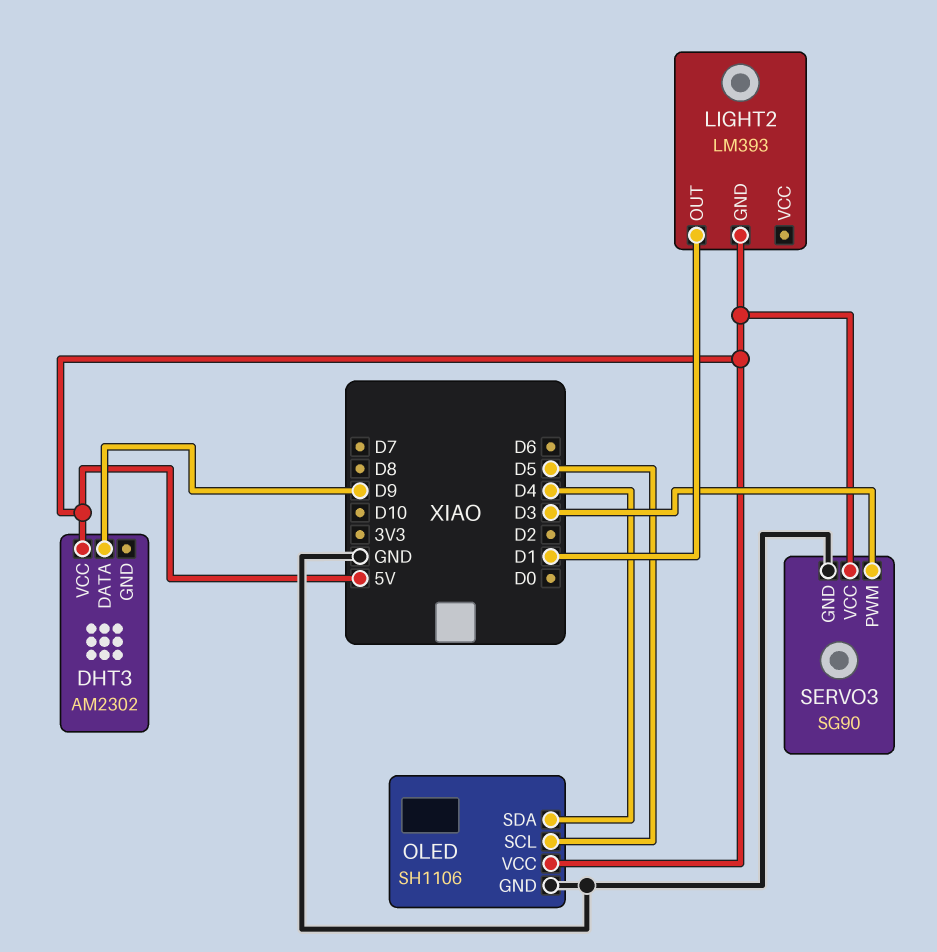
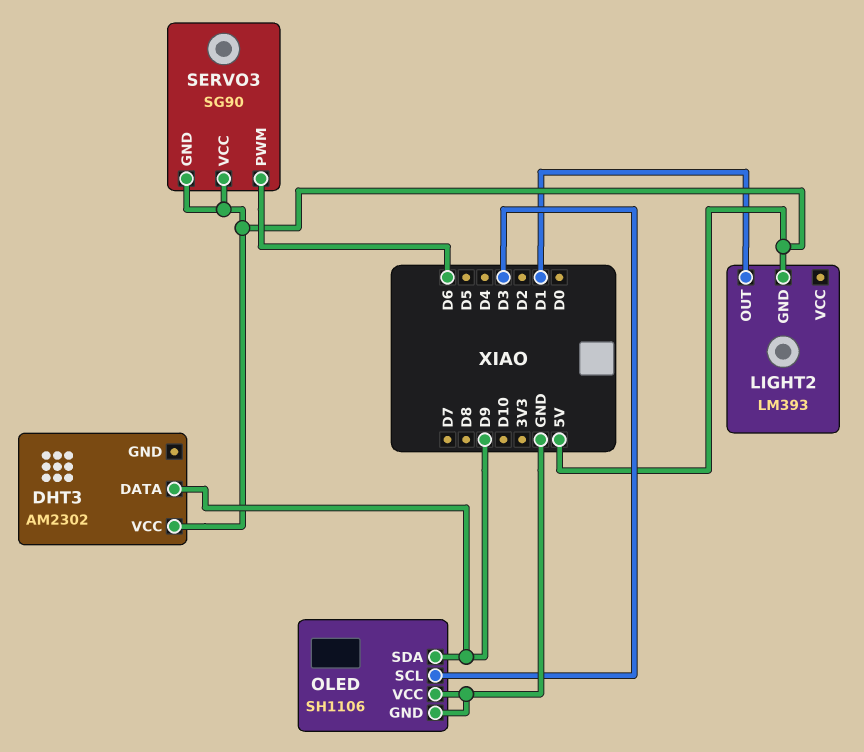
OLED pin SCL: D5 -> D3
OLED pin SDA: D4 -> D9
OLED pin VCC: 5V -> GND
SERVO3 pin GND: GND -> 5V
SERVO3 pin PWM: D3 -> D6

